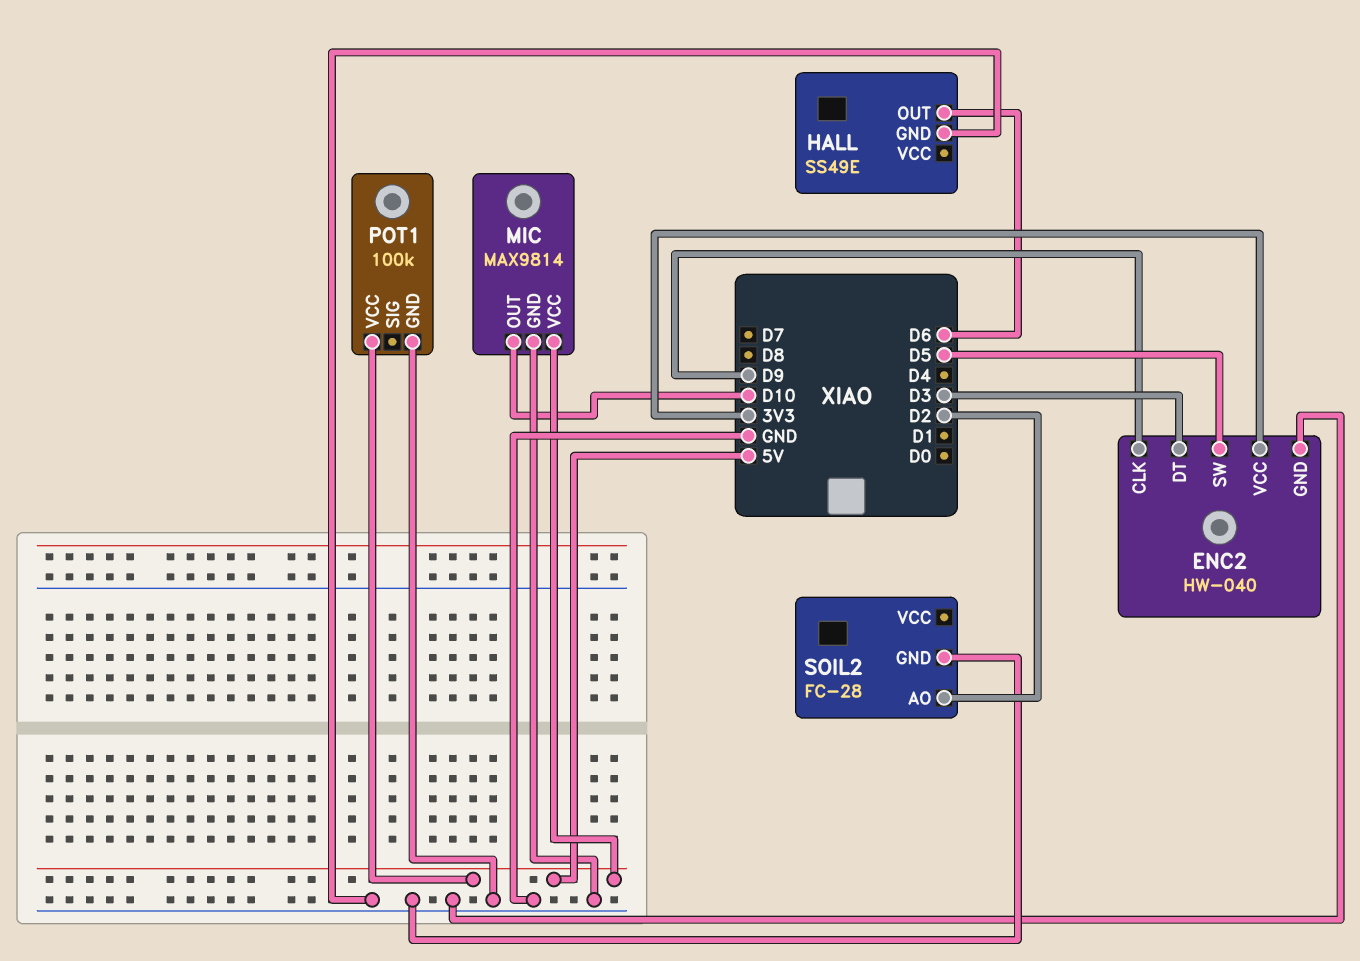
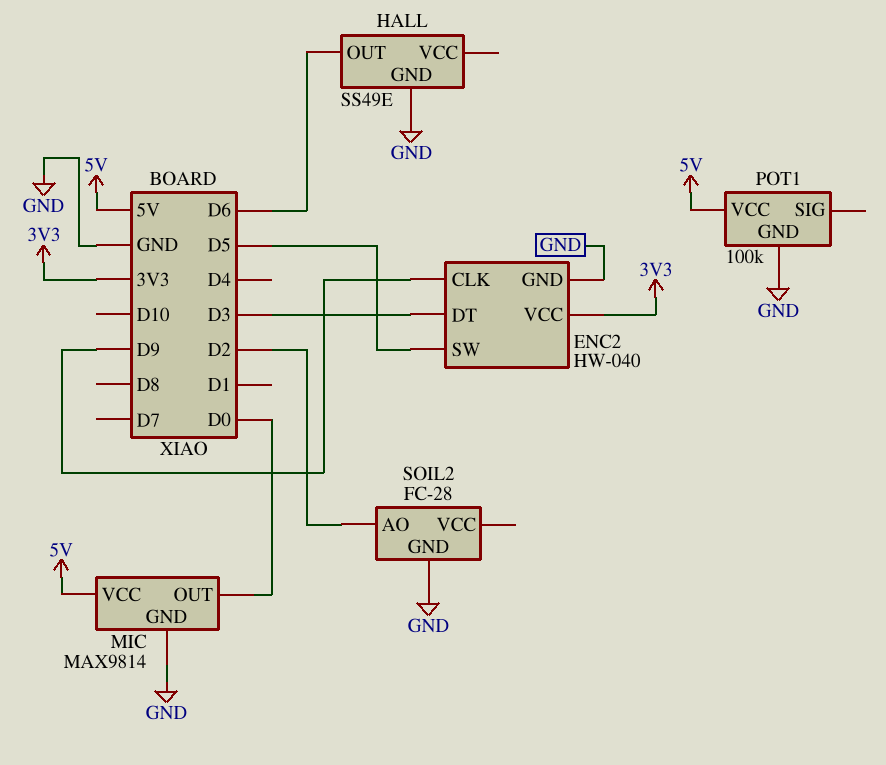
MIC pin OUT: D10 -> D0

